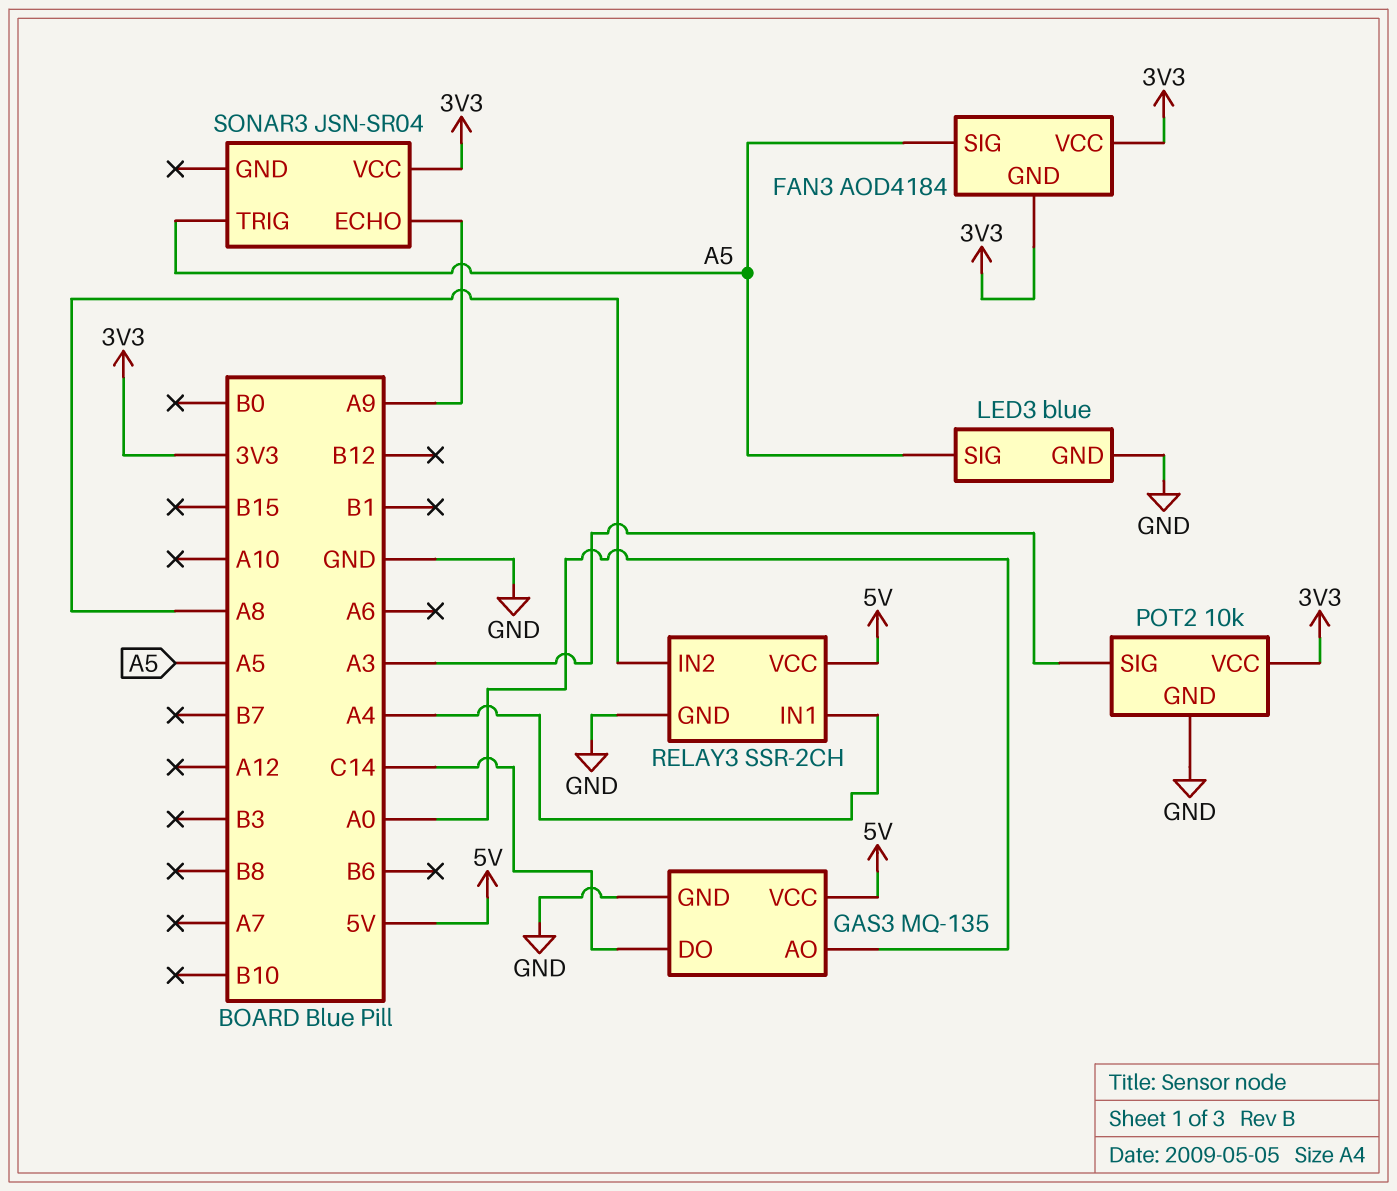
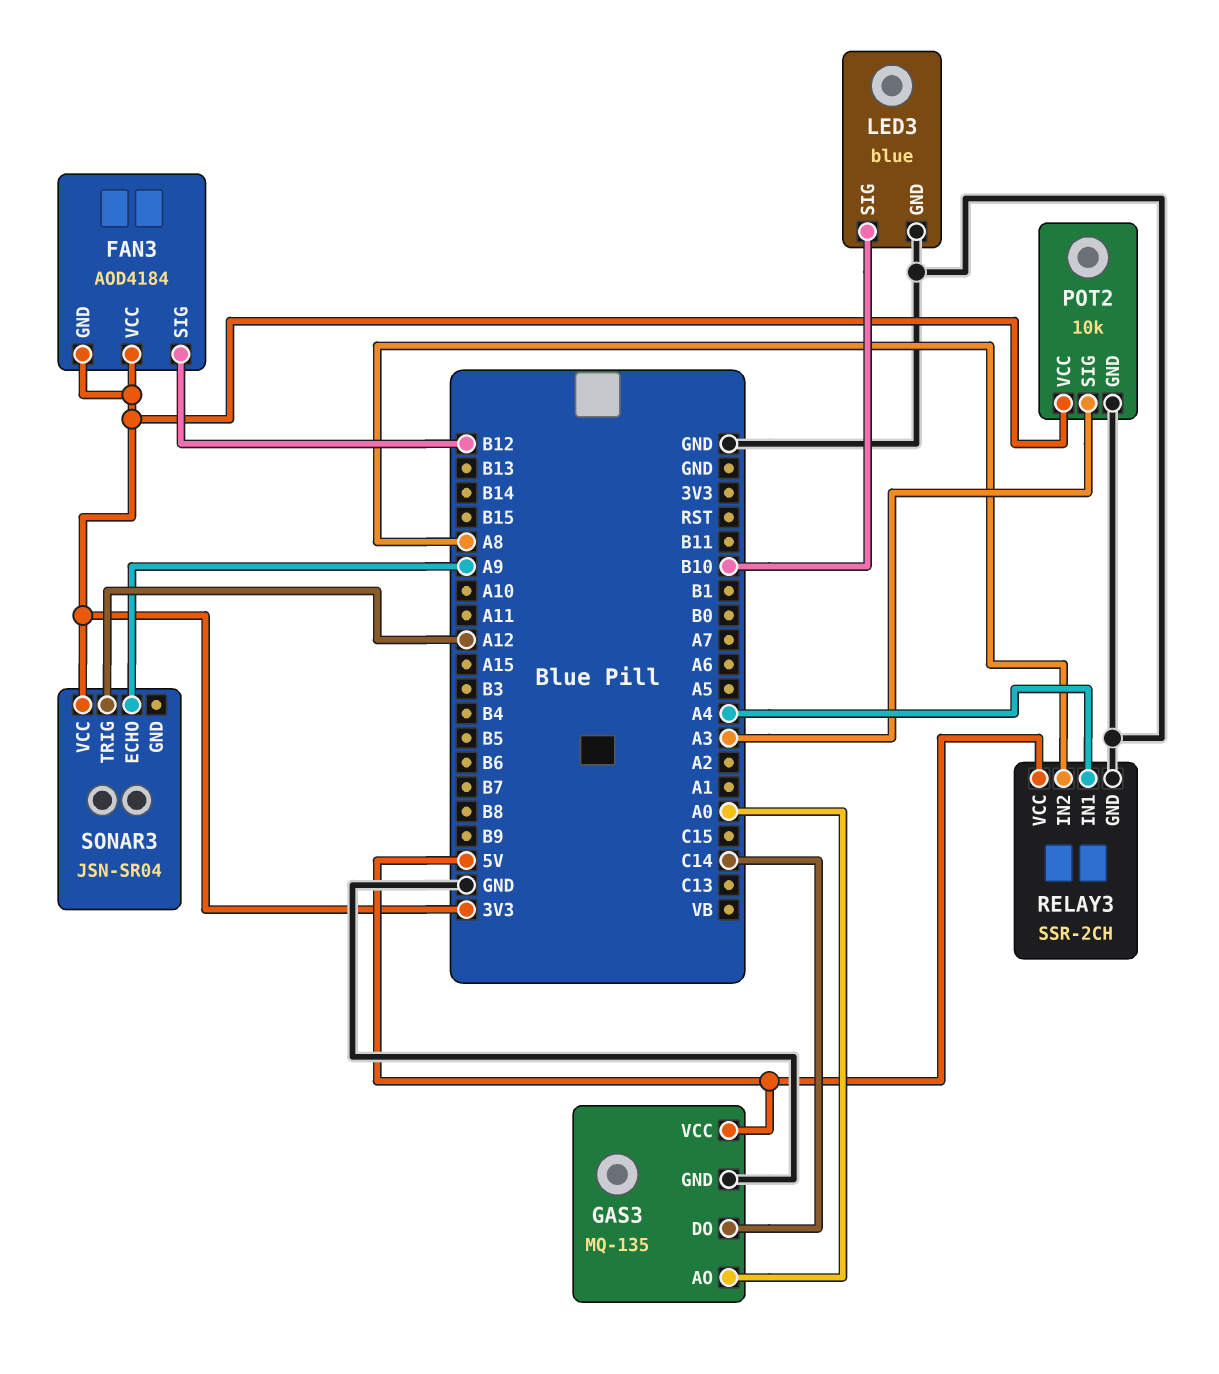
FAN3 pin SIG: A5 -> B12
LED3 pin SIG: A5 -> B10
SONAR3 pin TRIG: A5 -> A12

